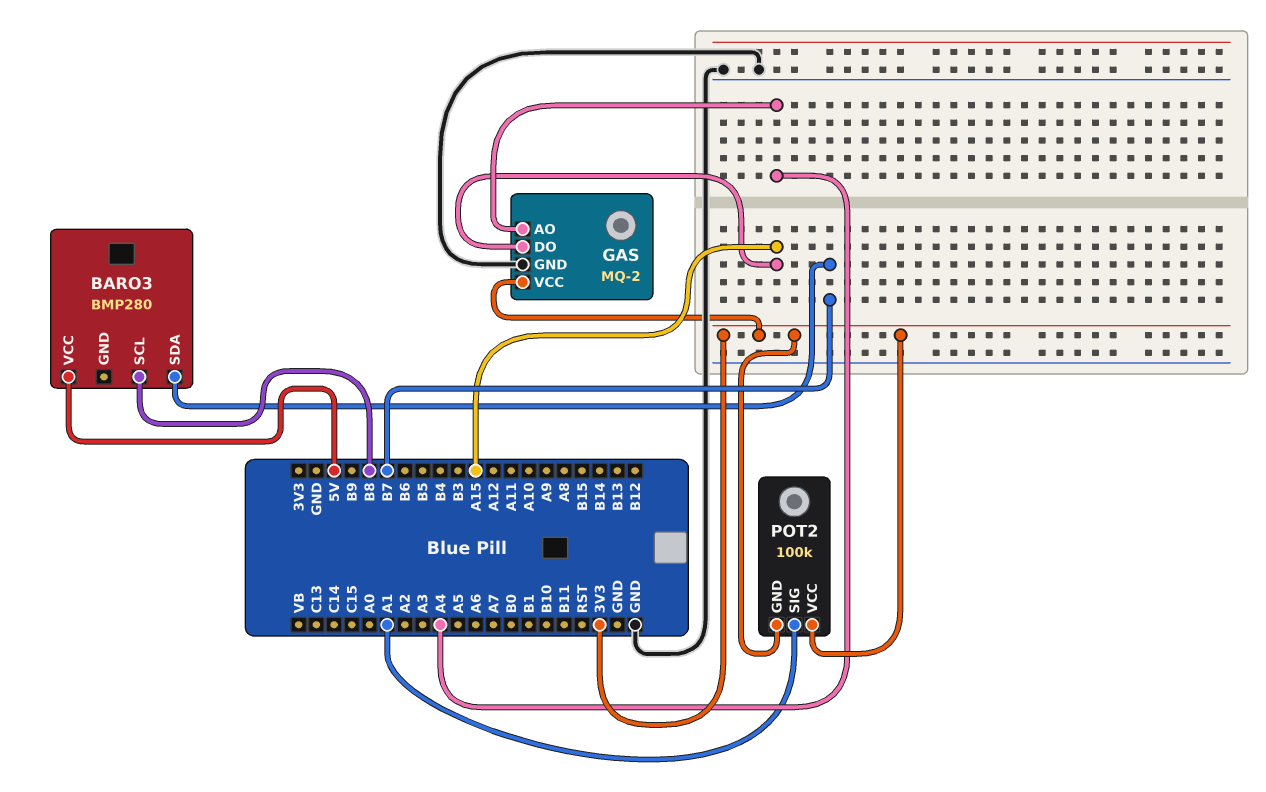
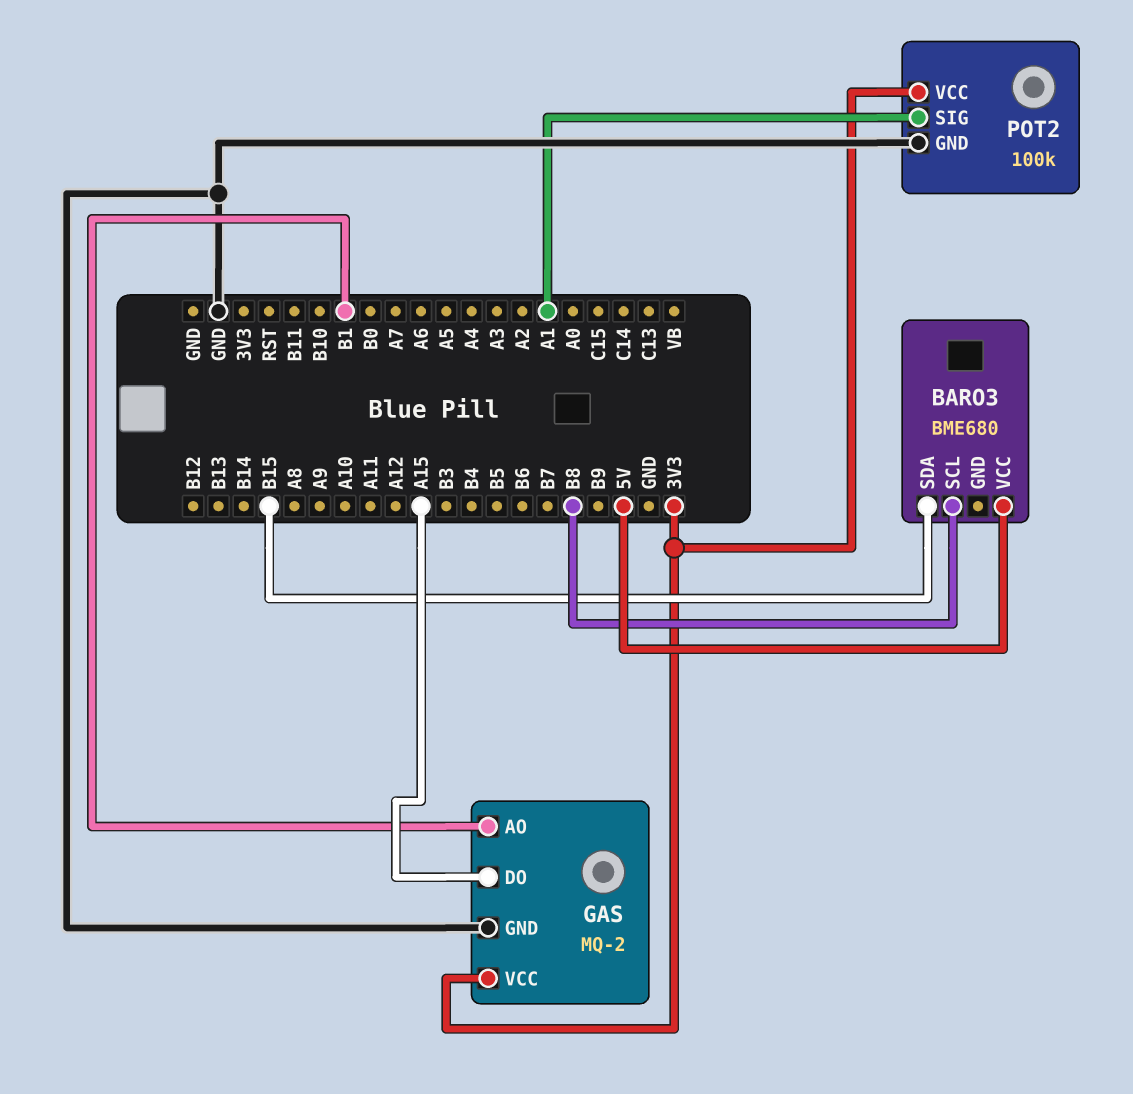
BARO3: BMP280 -> BME680
BARO3 pin SDA: B7 -> B15
GAS pin AO: A4 -> B1
POT2 pin GND: 3V3 -> GND

